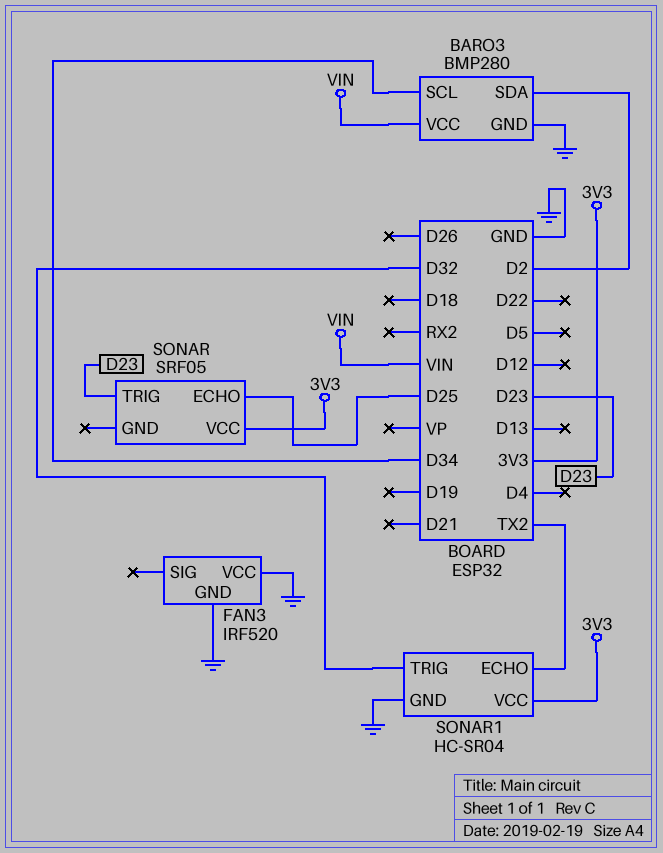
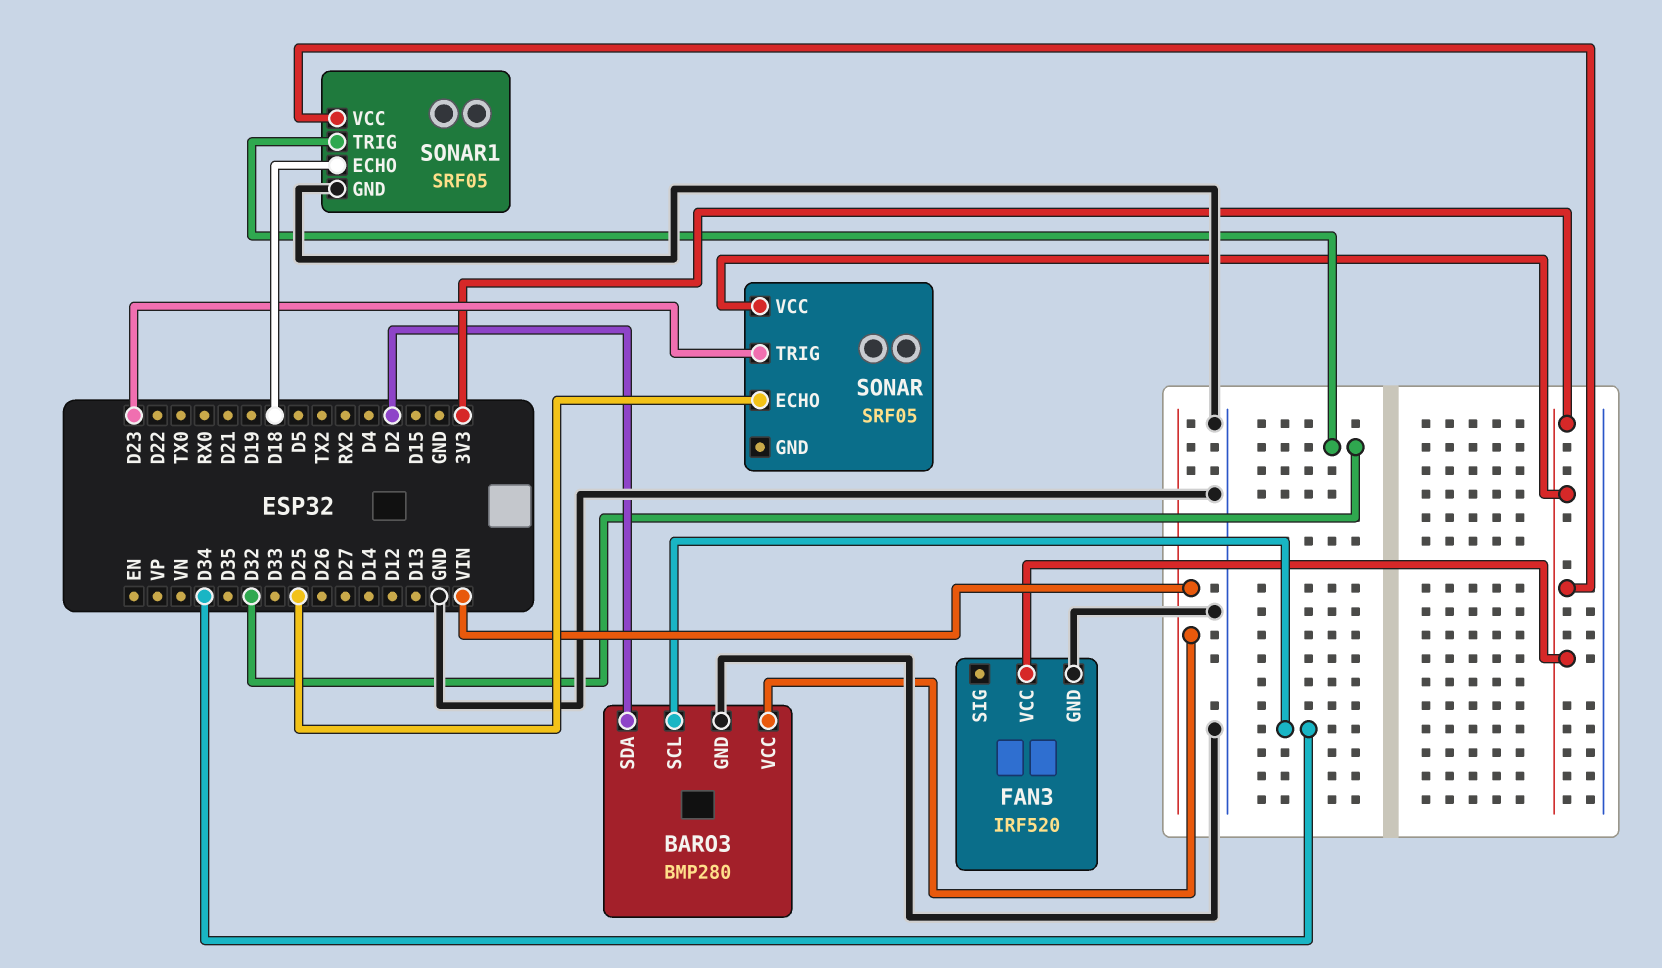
FAN3 pin VCC: GND -> 3V3
SONAR1: HC-SR04 -> SRF05
SONAR1 pin ECHO: TX2 -> D18

